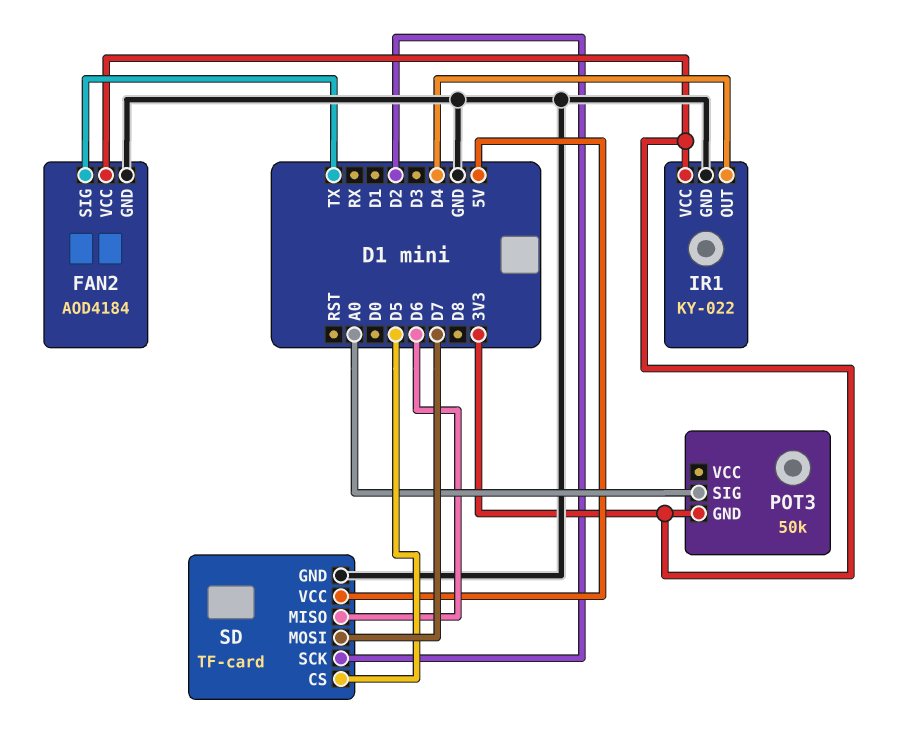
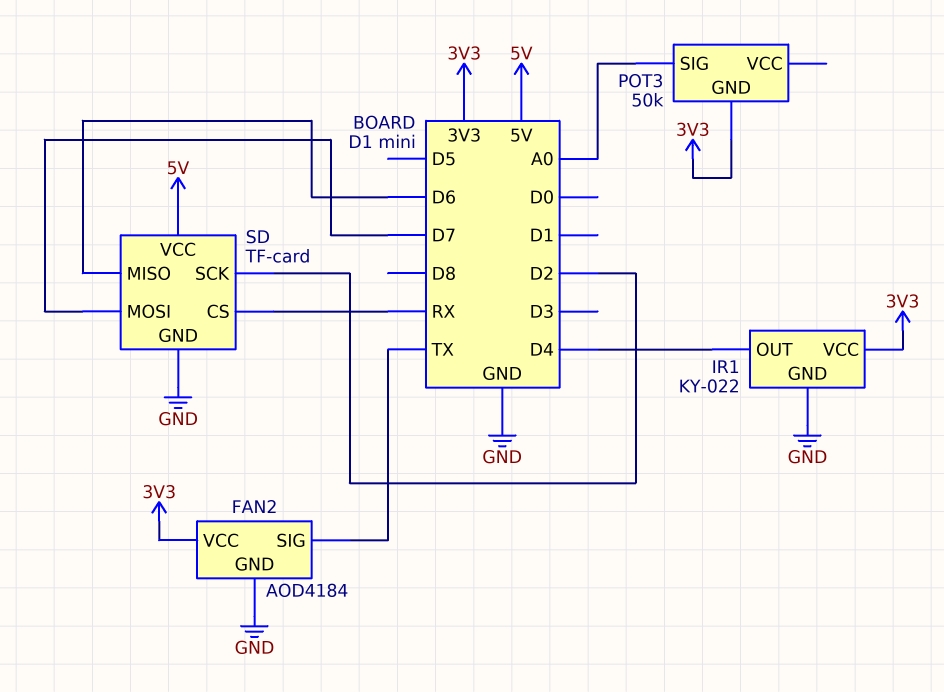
SD pin CS: D5 -> RX

